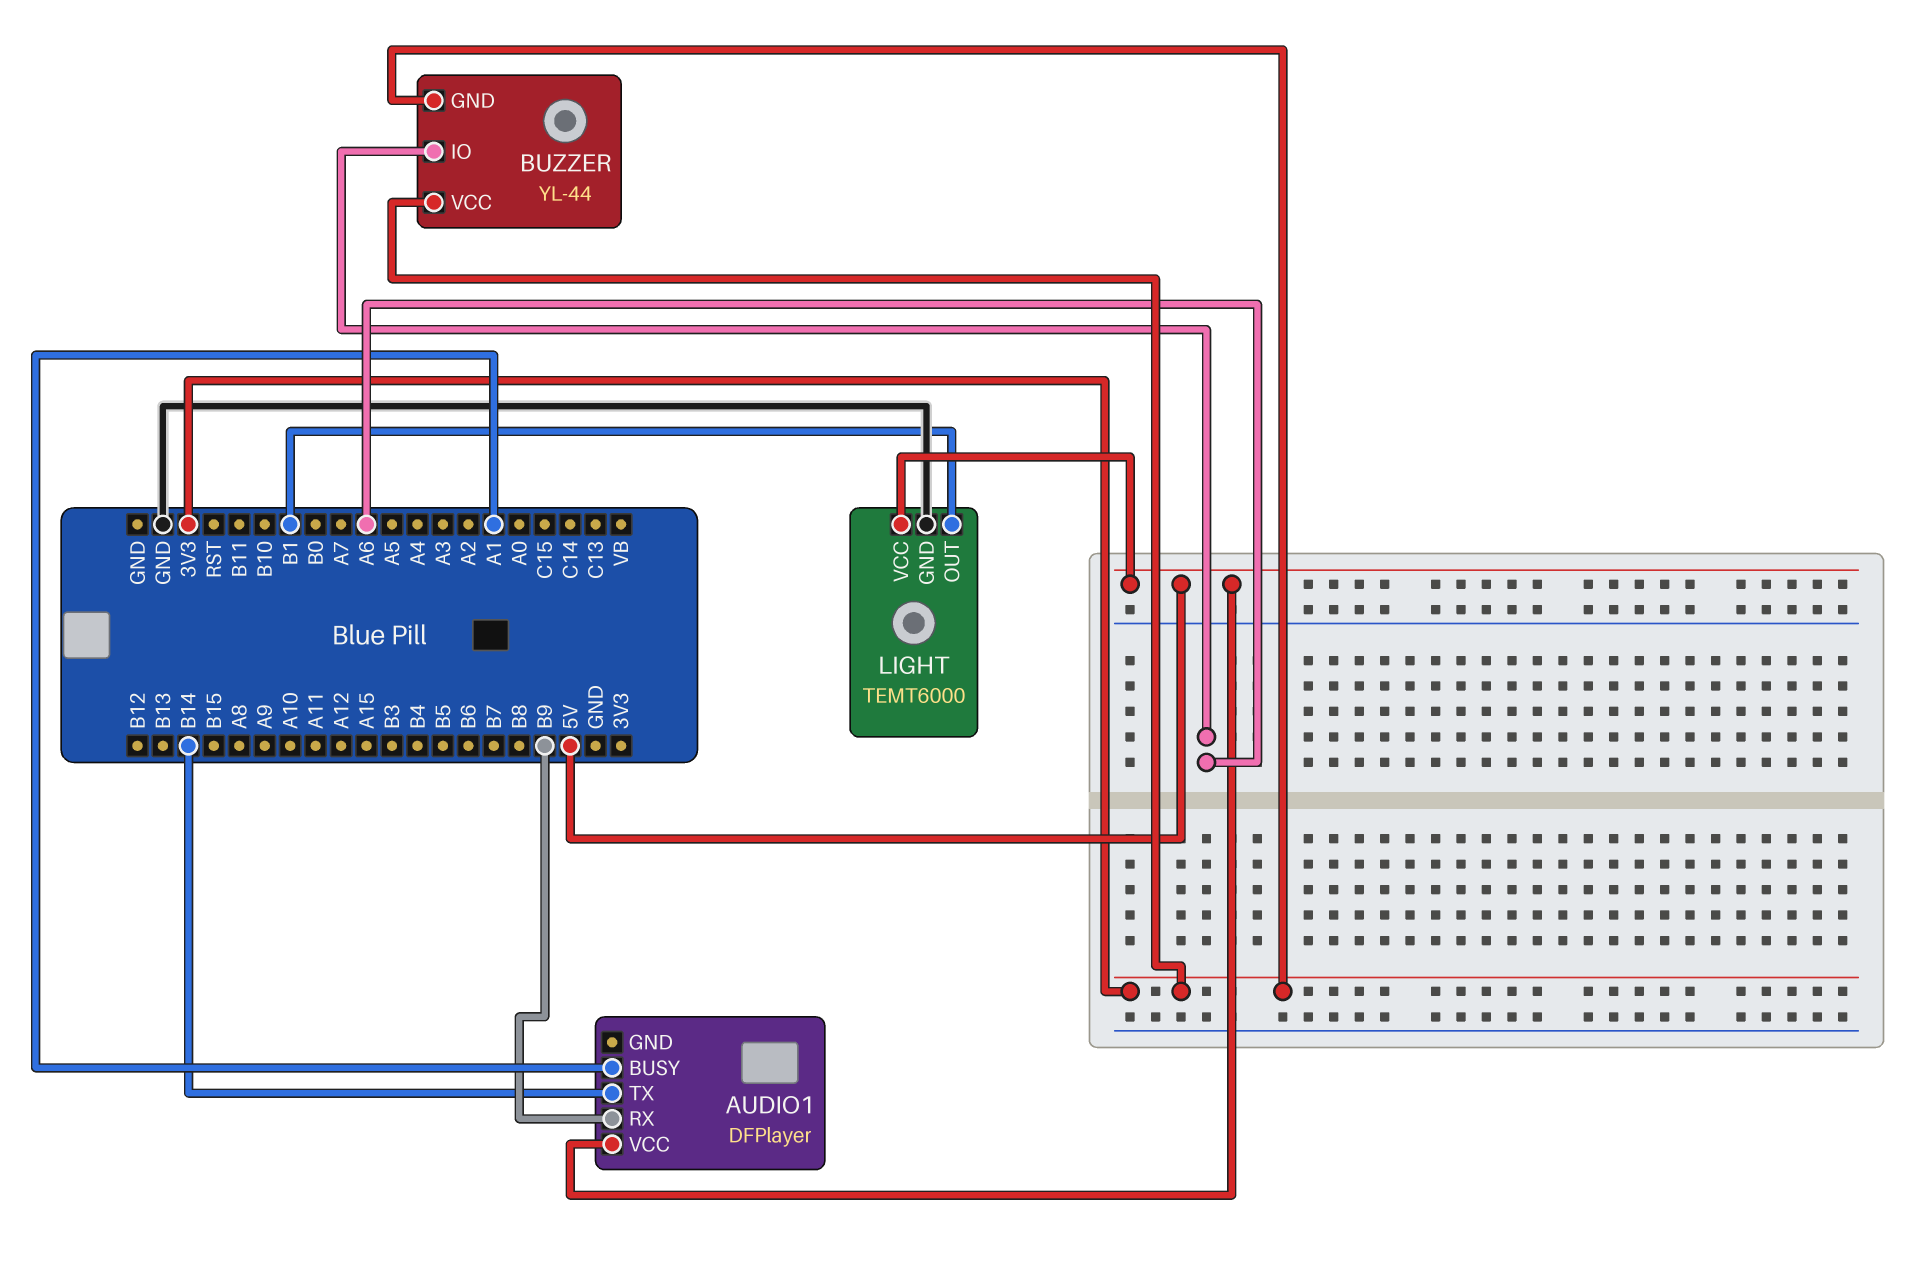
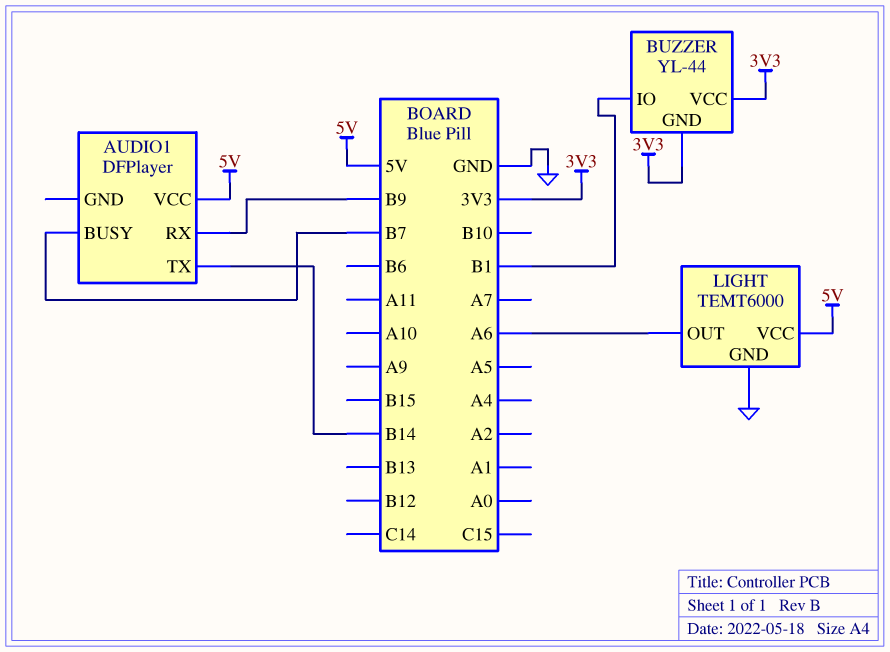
AUDIO1 pin BUSY: A1 -> B7
BUZZER pin IO: A6 -> B1
LIGHT pin OUT: B1 -> A6

